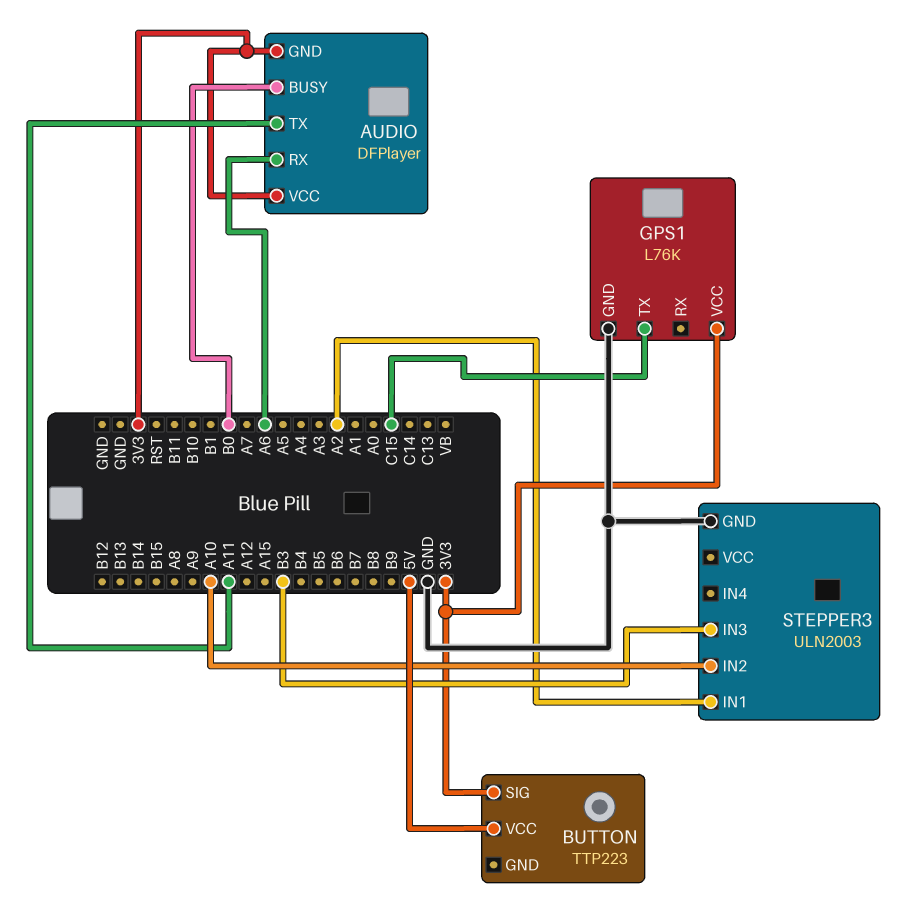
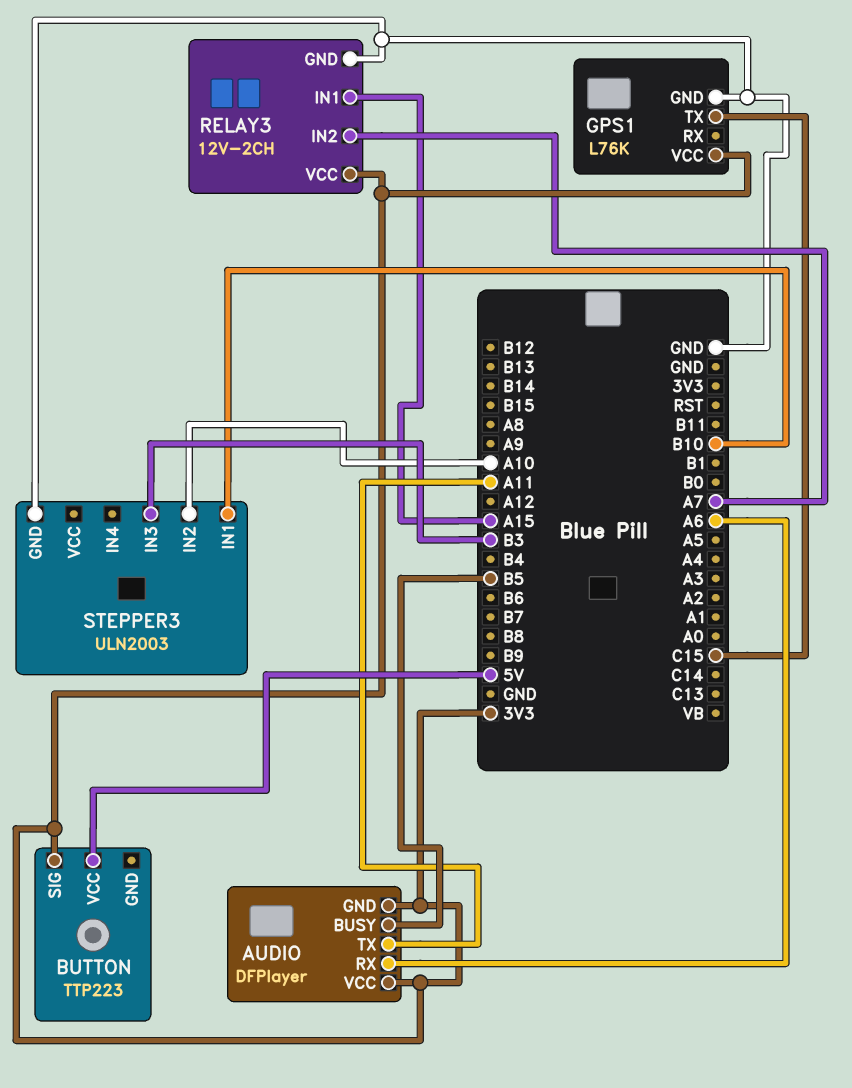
AUDIO pin BUSY: B0 -> B5
RELAY3: none -> 12V-2CH
RELAY3 pin GND: none -> GND
RELAY3 pin IN1: none -> A15
RELAY3 pin IN2: none -> A7
RELAY3 pin VCC: none -> 3V3
STEPPER3 pin IN1: A2 -> B10

